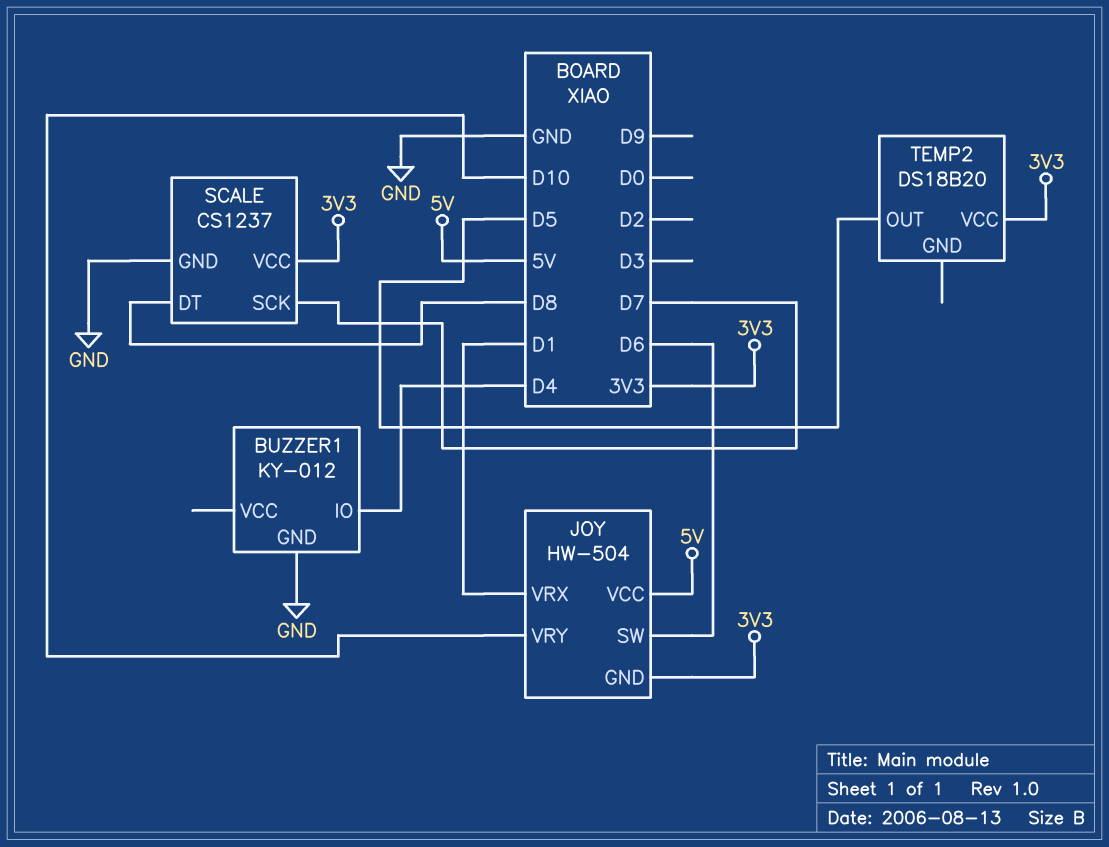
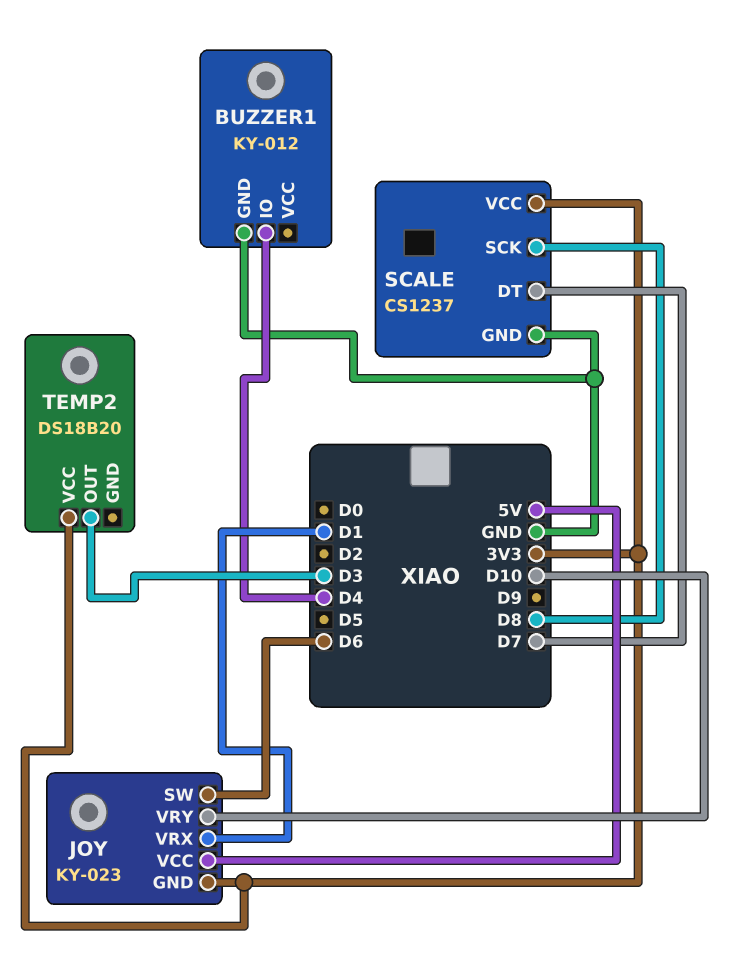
JOY: HW-504 -> KY-023
SCALE pin DT: D8 -> D7
SCALE pin SCK: D7 -> D8
TEMP2 pin OUT: D5 -> D3

